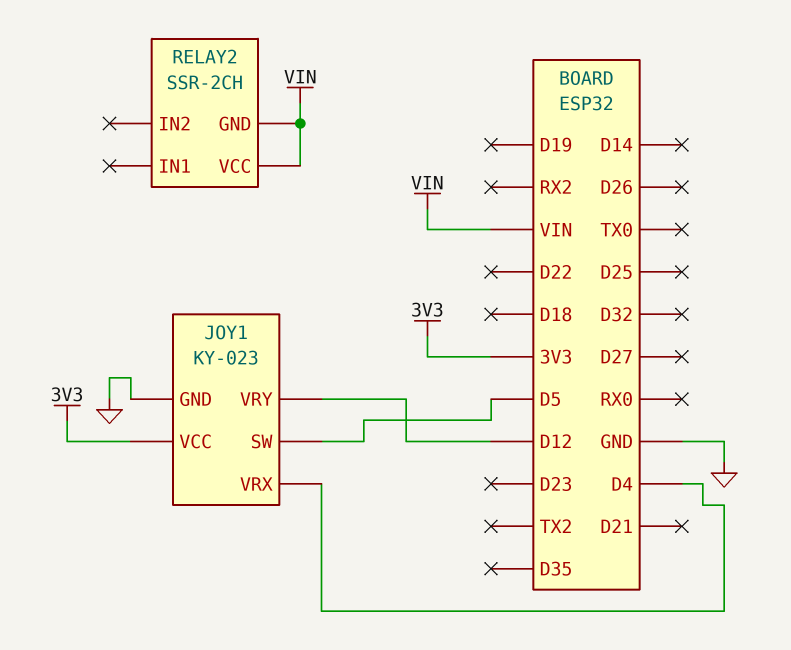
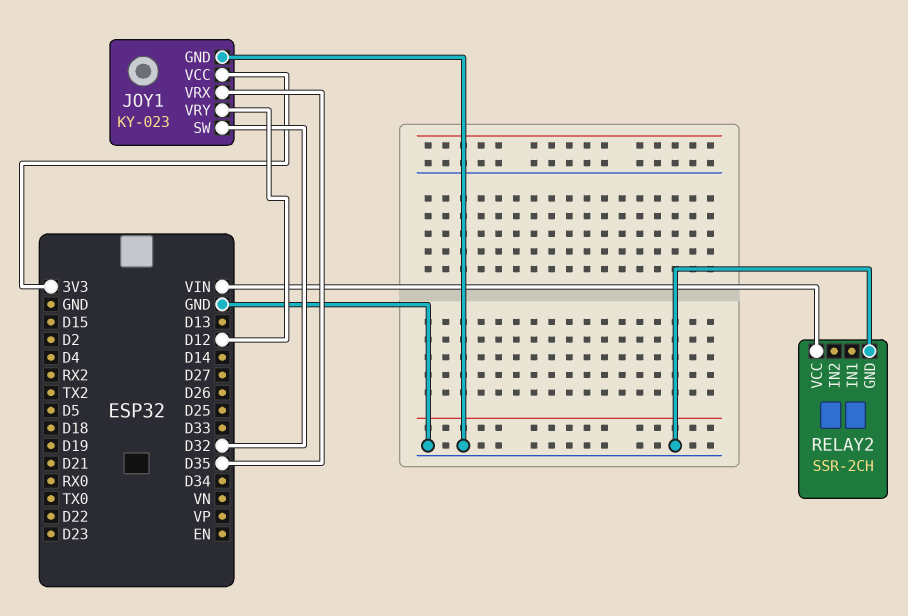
JOY1 pin SW: D5 -> D32
JOY1 pin VRX: D4 -> D35
RELAY2 pin GND: VIN -> GND

